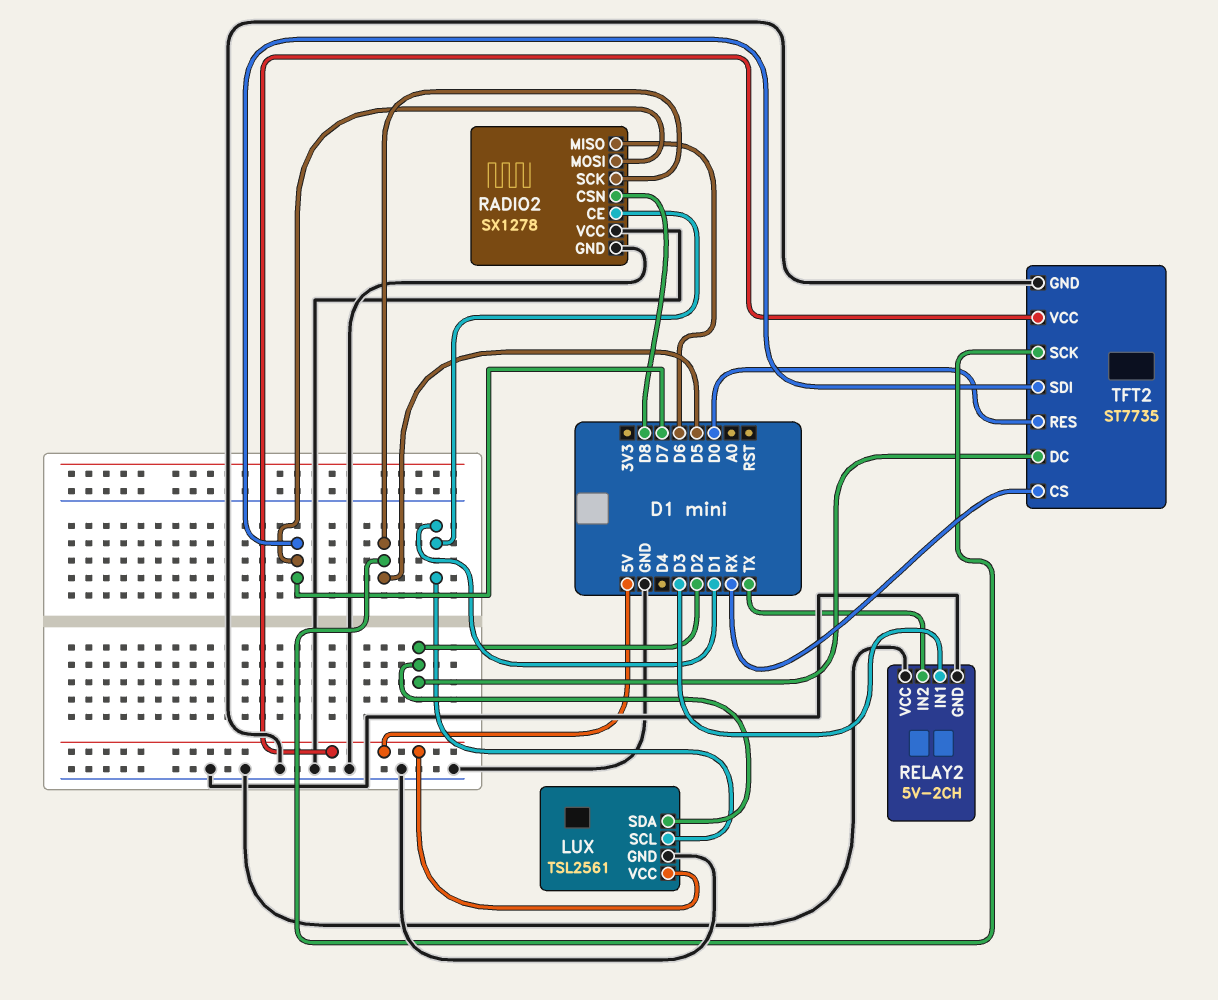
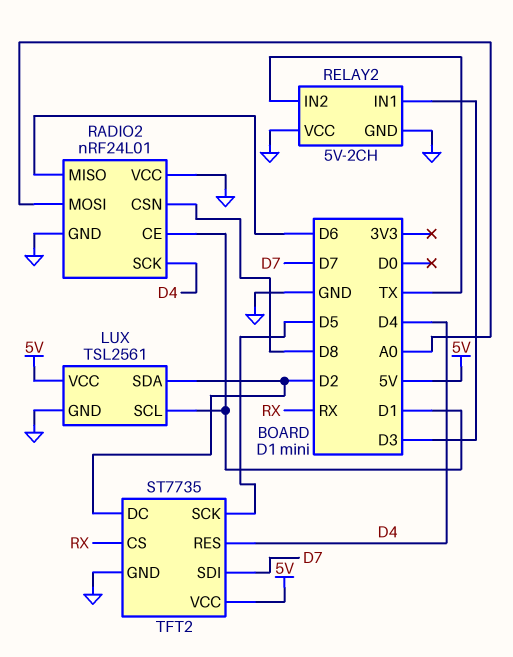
RADIO2: SX1278 -> nRF24L01
RADIO2 pin MOSI: D7 -> A0
RADIO2 pin SCK: D5 -> D4
TFT2 pin RES: D0 -> D4

